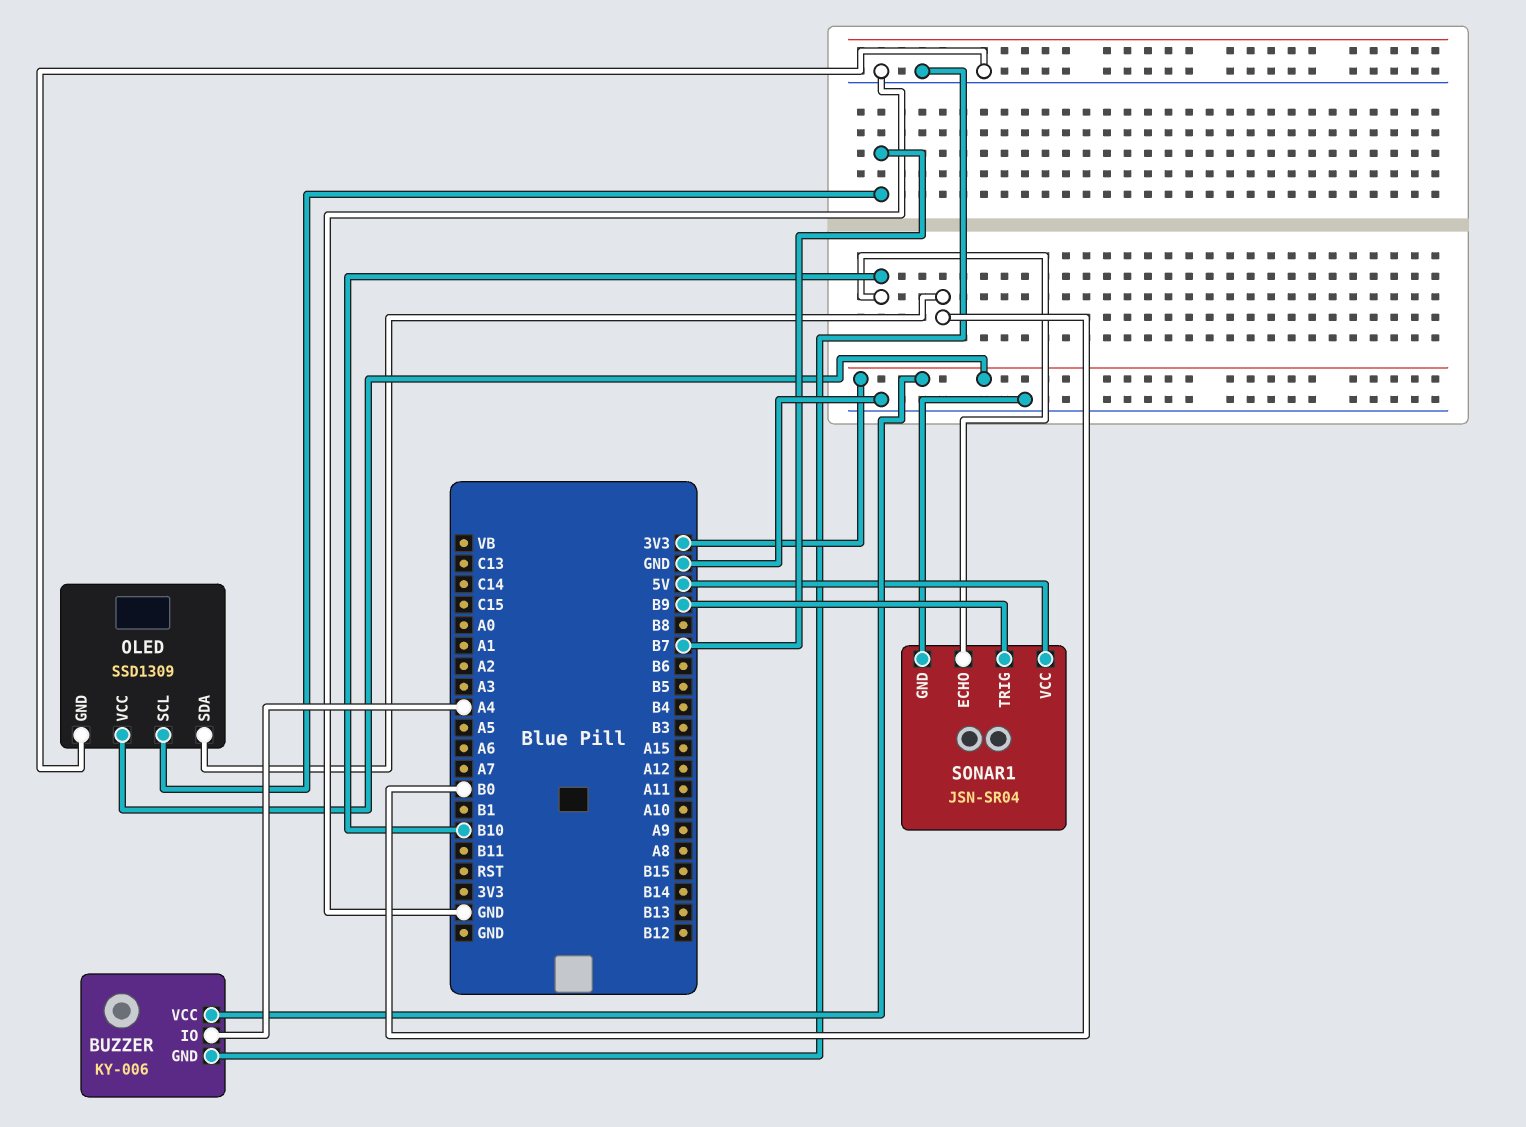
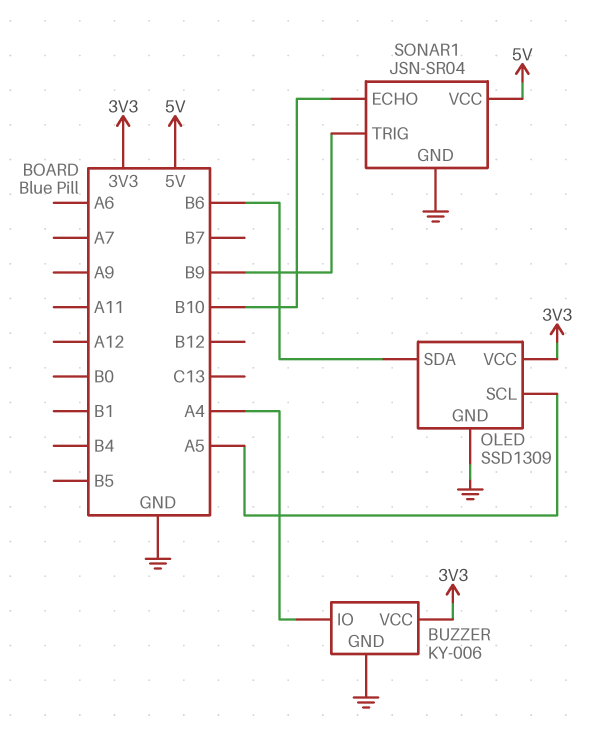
OLED pin SCL: B7 -> A5
OLED pin SDA: B0 -> B6

